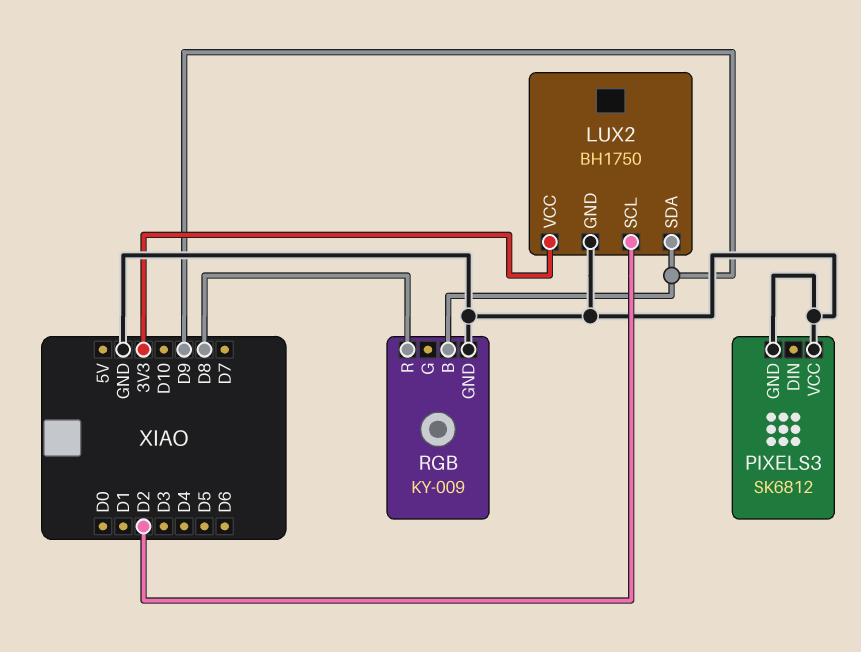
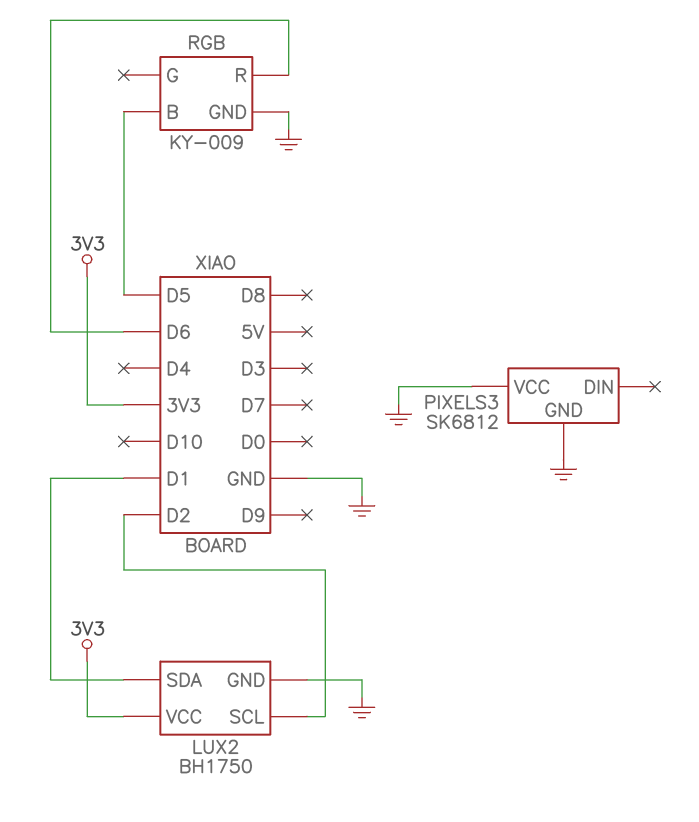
LUX2 pin SDA: D9 -> D1
RGB pin B: D9 -> D5
RGB pin R: D8 -> D6

